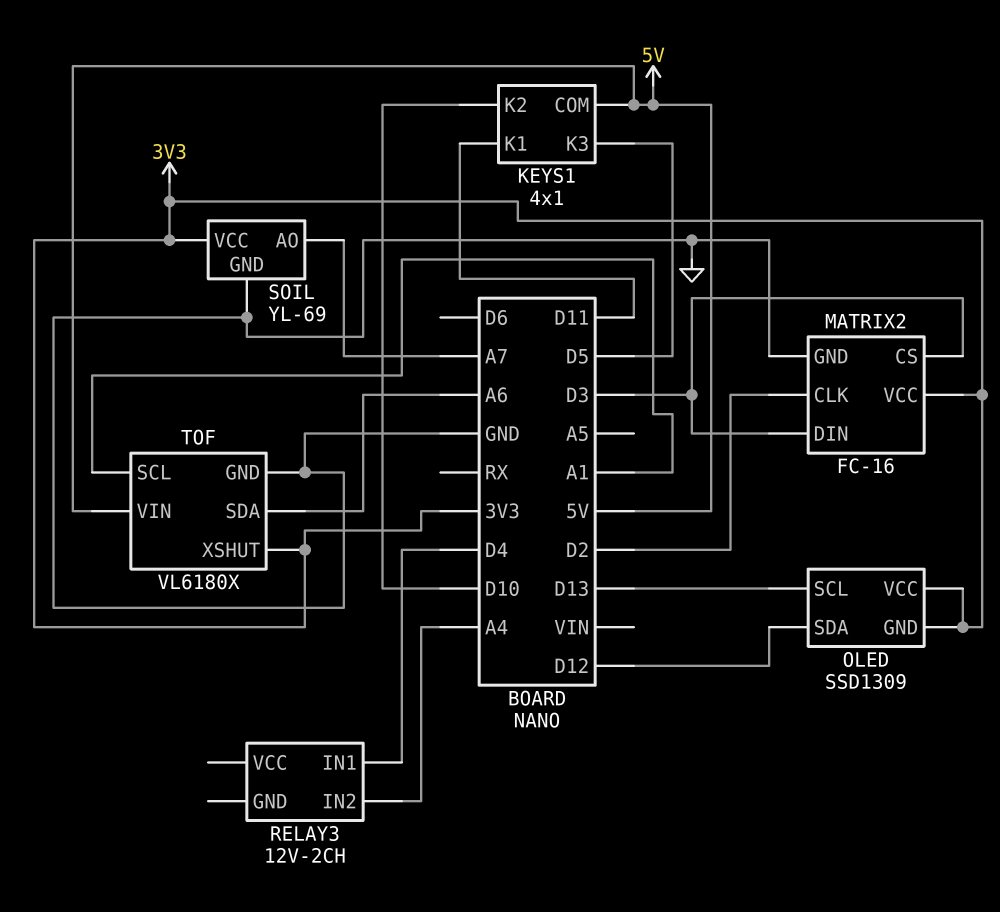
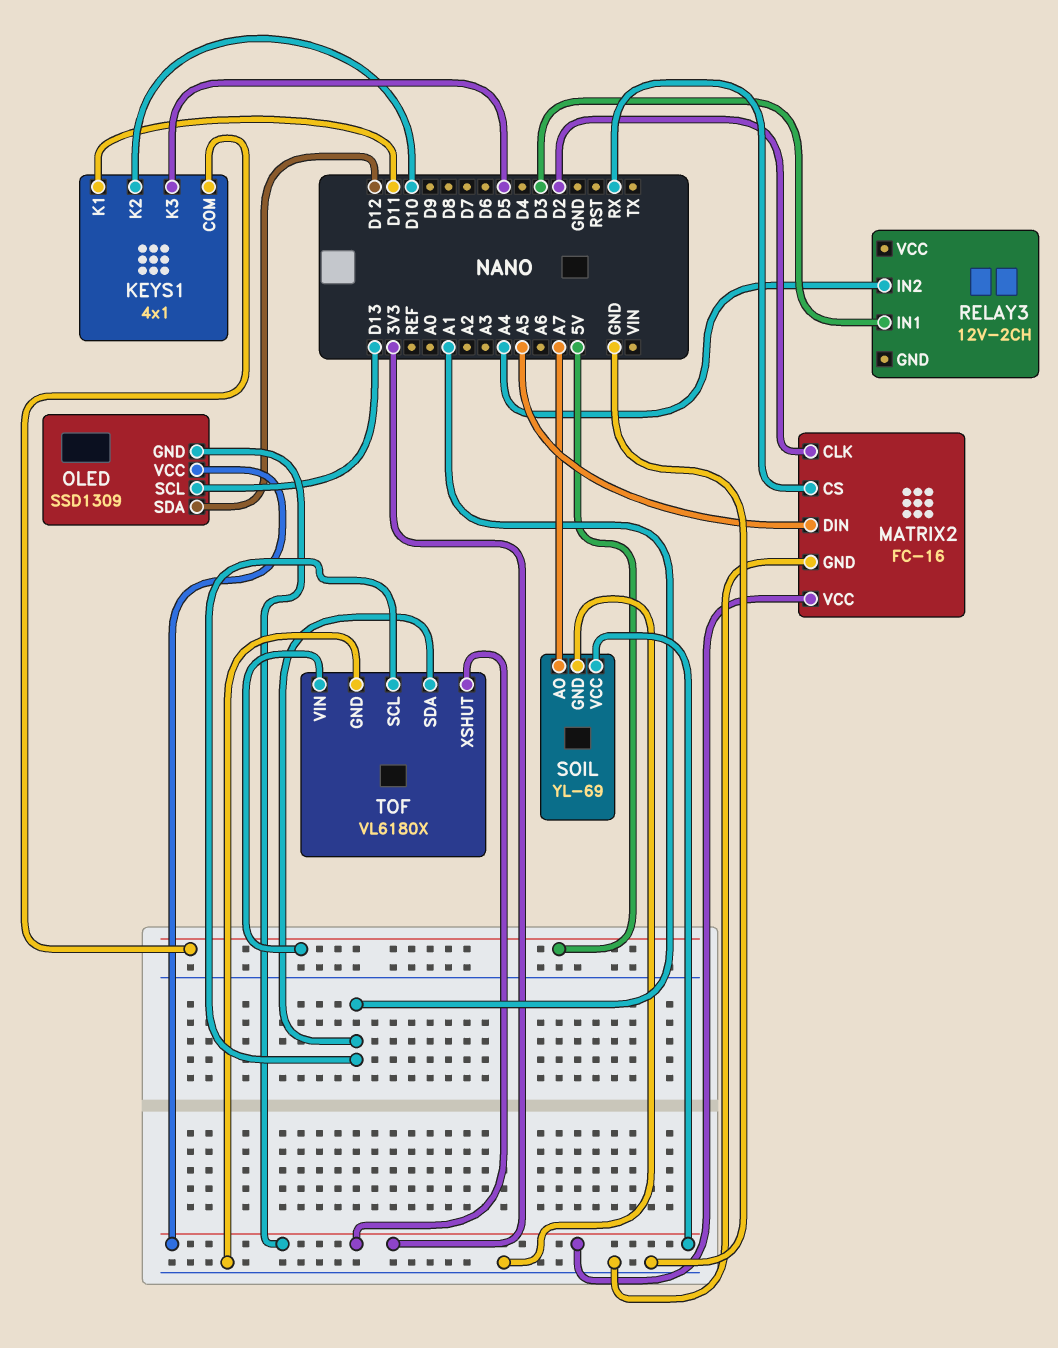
MATRIX2 pin CS: D3 -> RX
MATRIX2 pin DIN: D3 -> A5
RELAY3 pin IN1: D4 -> D3
TOF pin SDA: A6 -> A1

